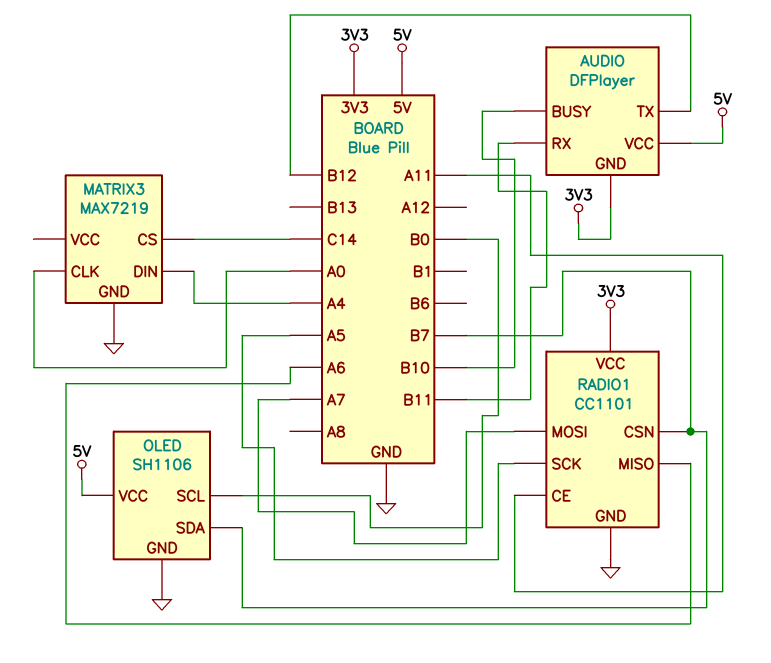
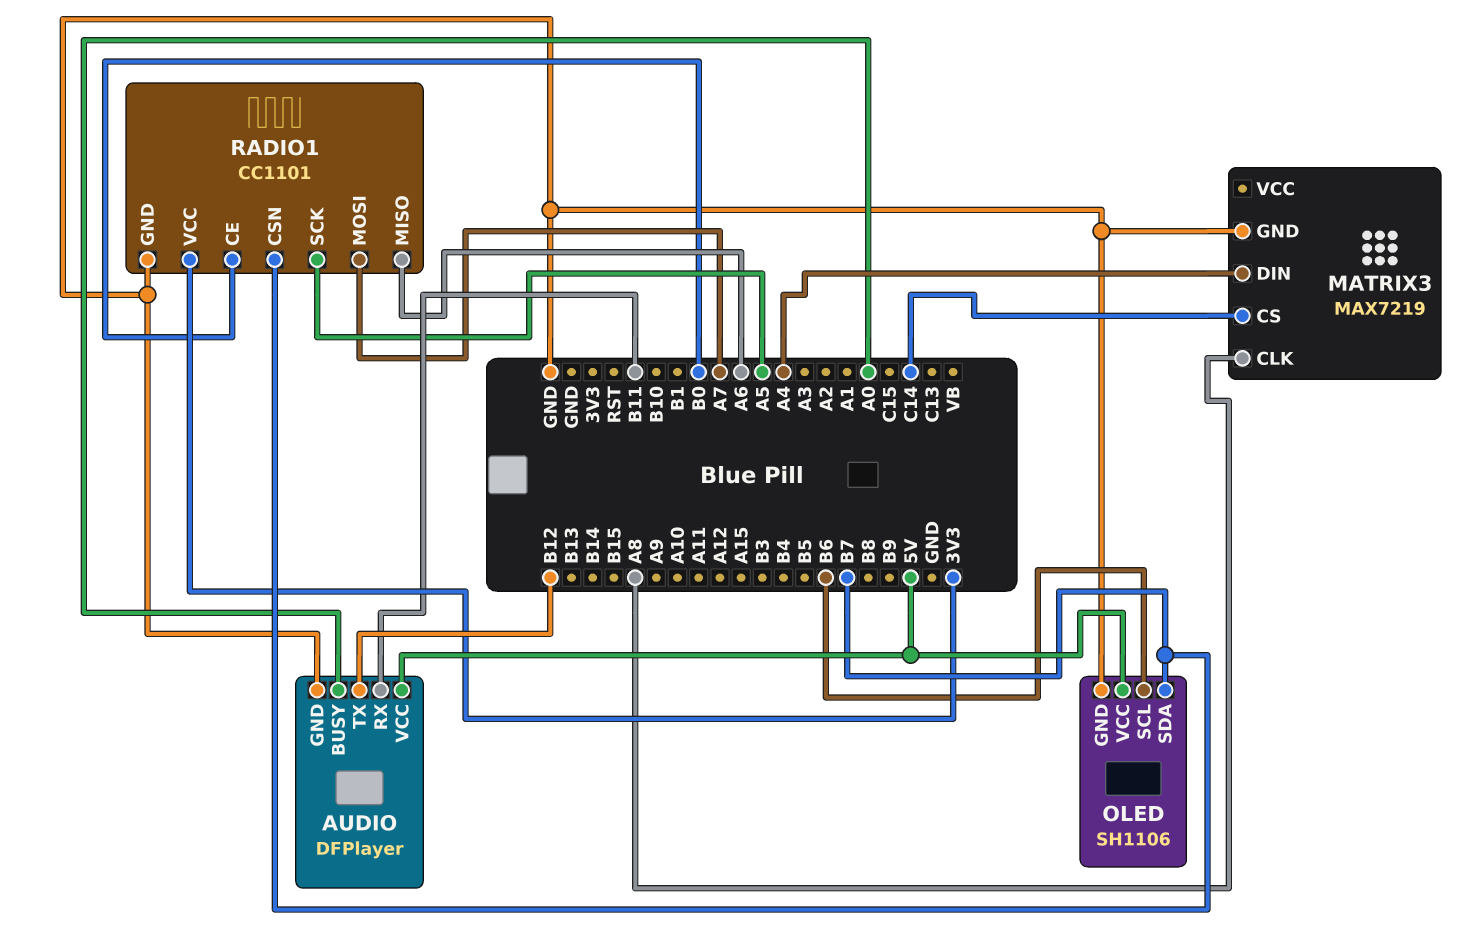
AUDIO pin BUSY: B10 -> A0
AUDIO pin GND: 3V3 -> GND
MATRIX3 pin CLK: A0 -> A8
OLED pin SCL: B0 -> B6
RADIO1 pin CE: A11 -> B0

